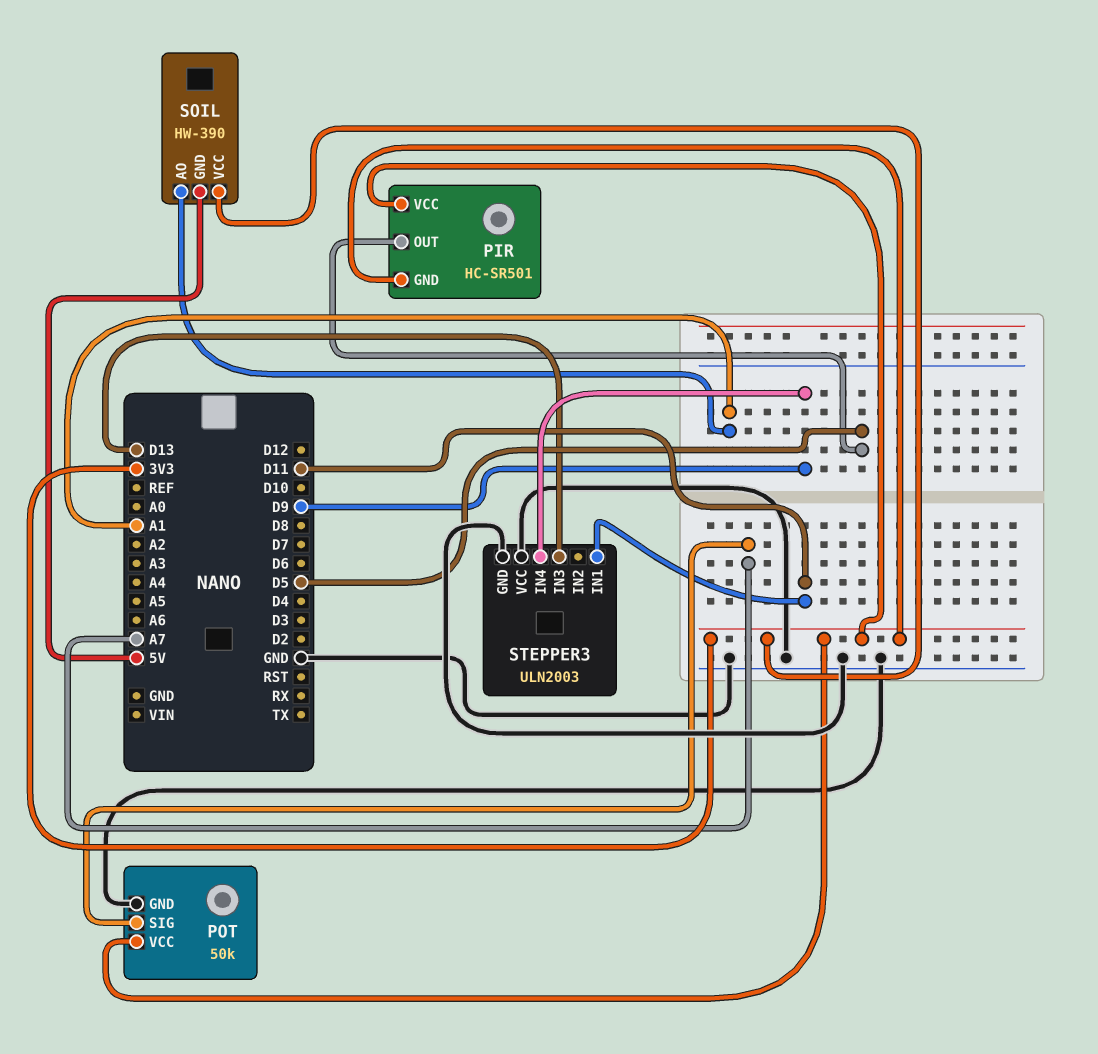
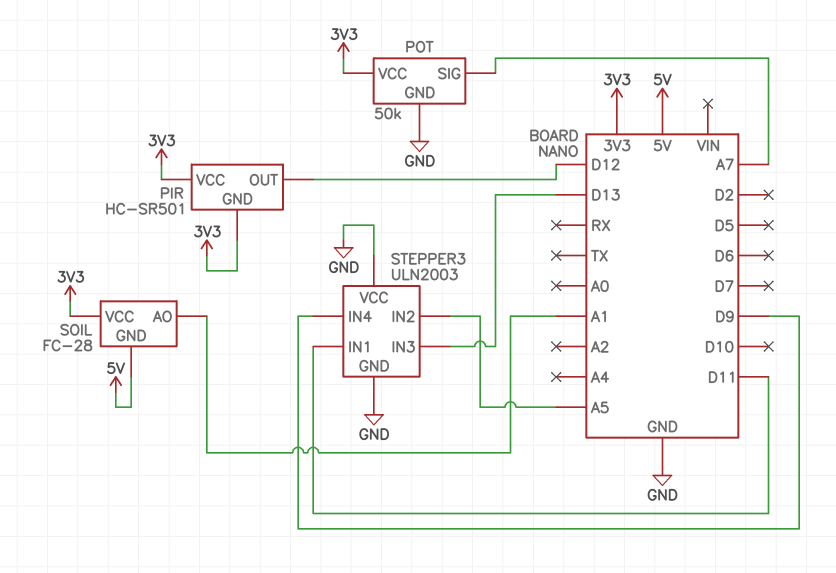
PIR pin OUT: D5 -> D12
SOIL: HW-390 -> FC-28
STEPPER3 pin IN2: none -> A5

